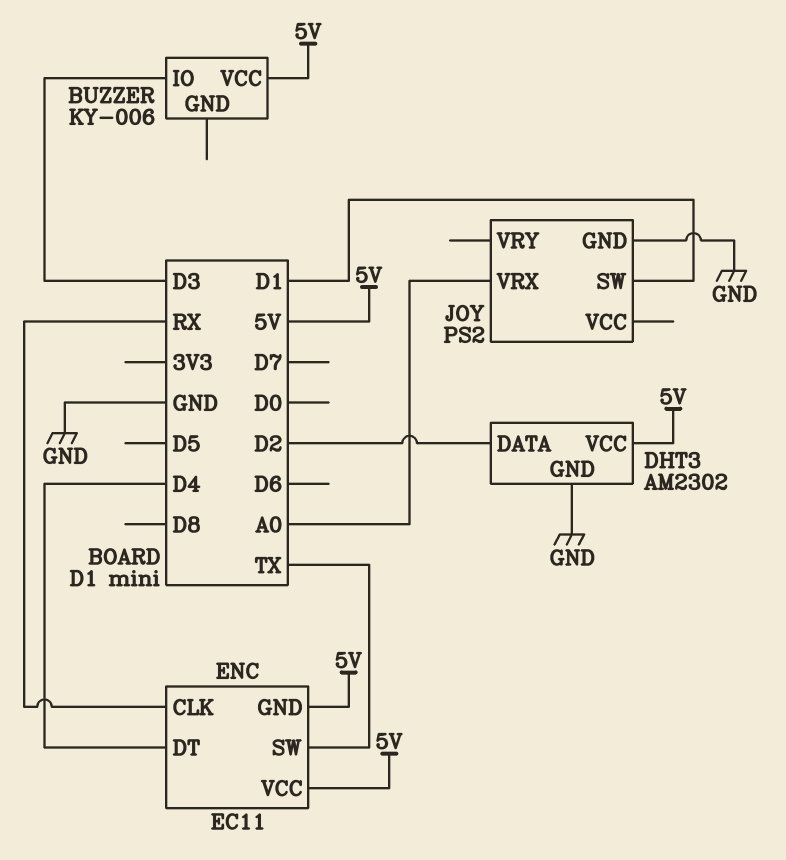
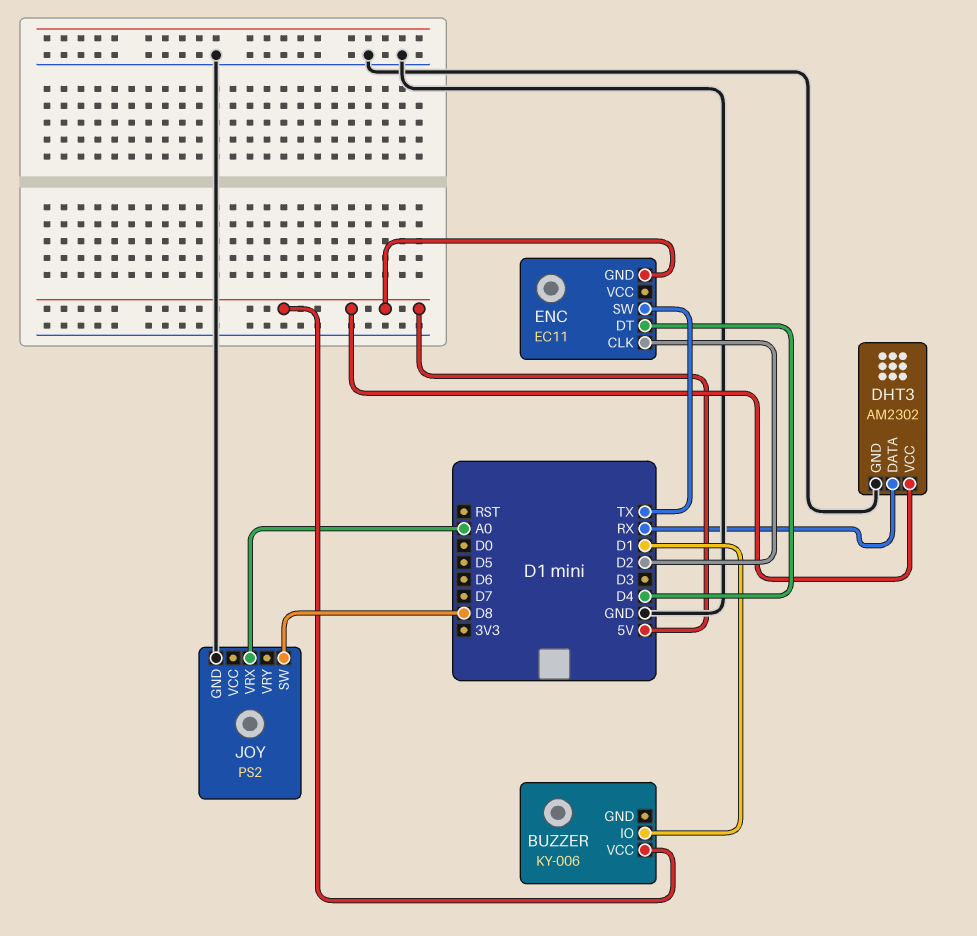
BUZZER pin IO: D3 -> D1
DHT3 pin DATA: D2 -> RX
ENC pin CLK: RX -> D2
ENC pin VCC: 5V -> none
JOY pin SW: D1 -> D8

